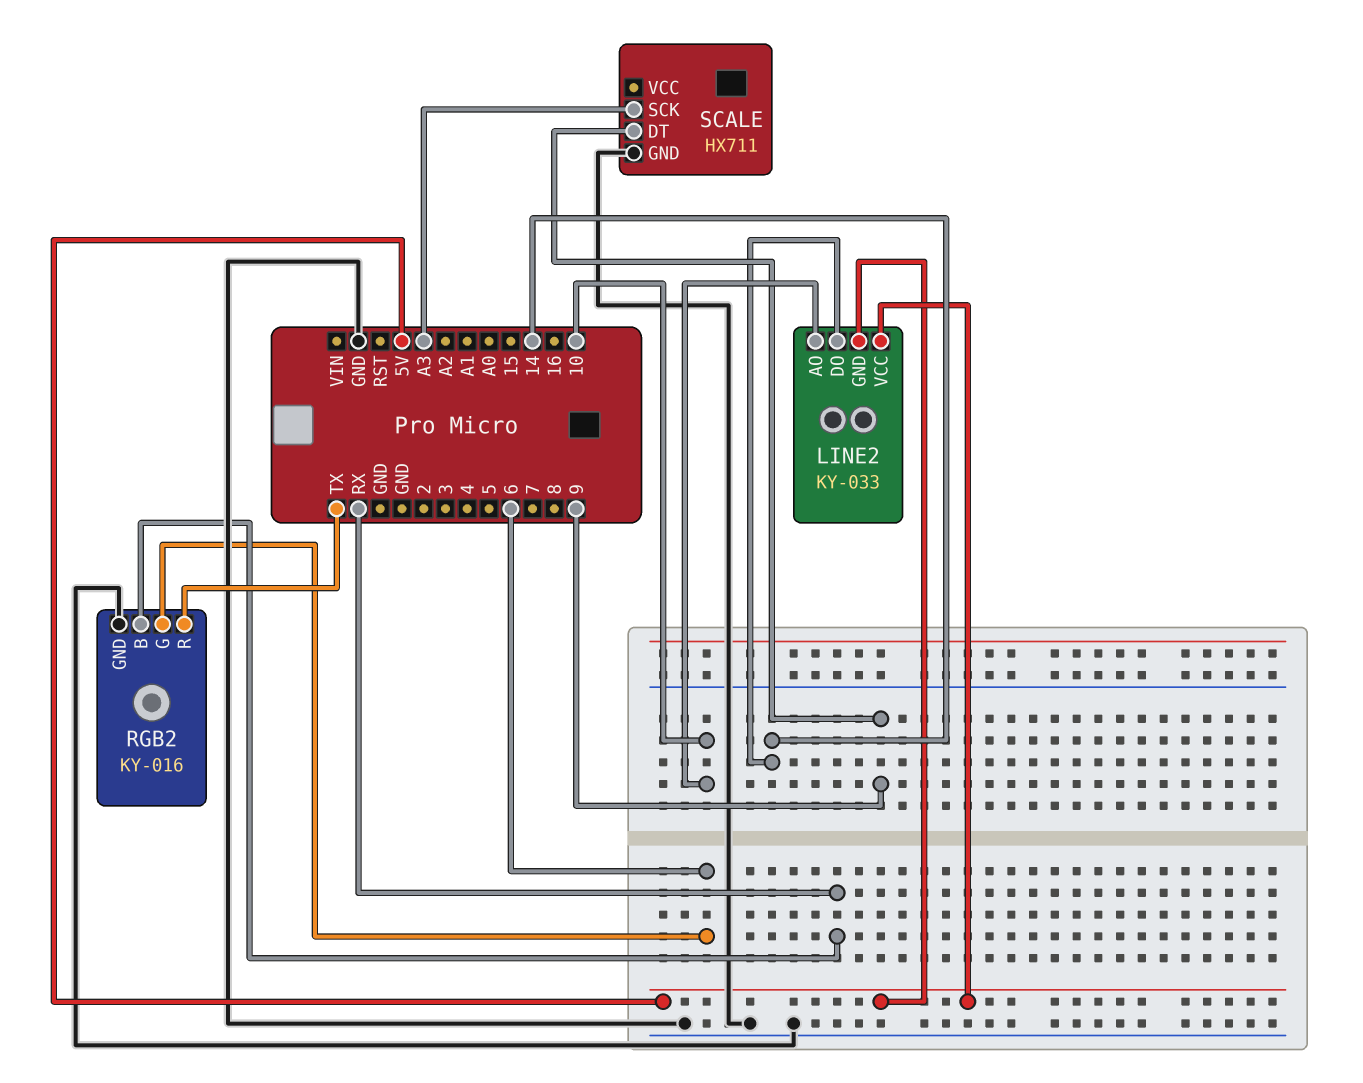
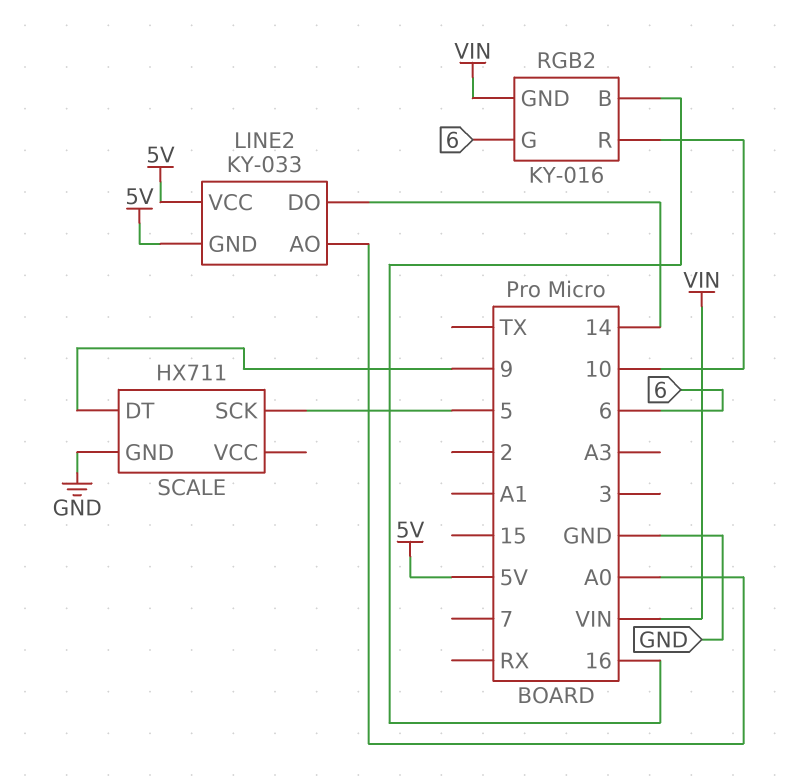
LINE2 pin AO: 10 -> A0
RGB2 pin B: RX -> 16
RGB2 pin GND: GND -> VIN
RGB2 pin R: TX -> 10
SCALE pin SCK: A3 -> 5

